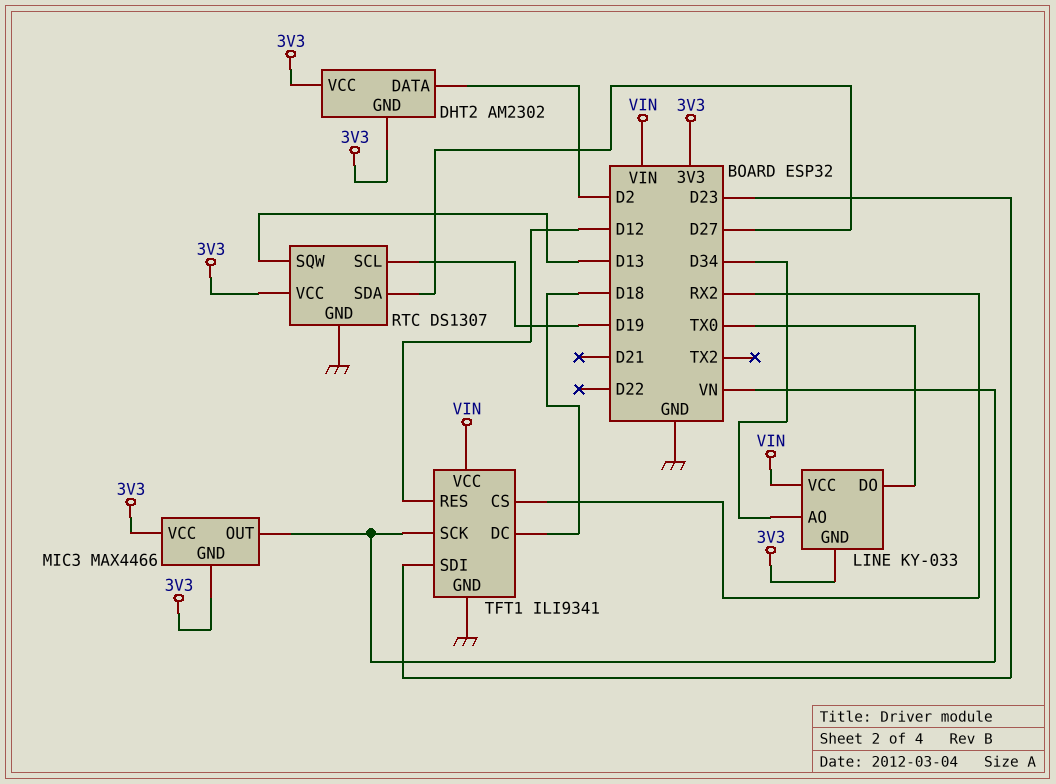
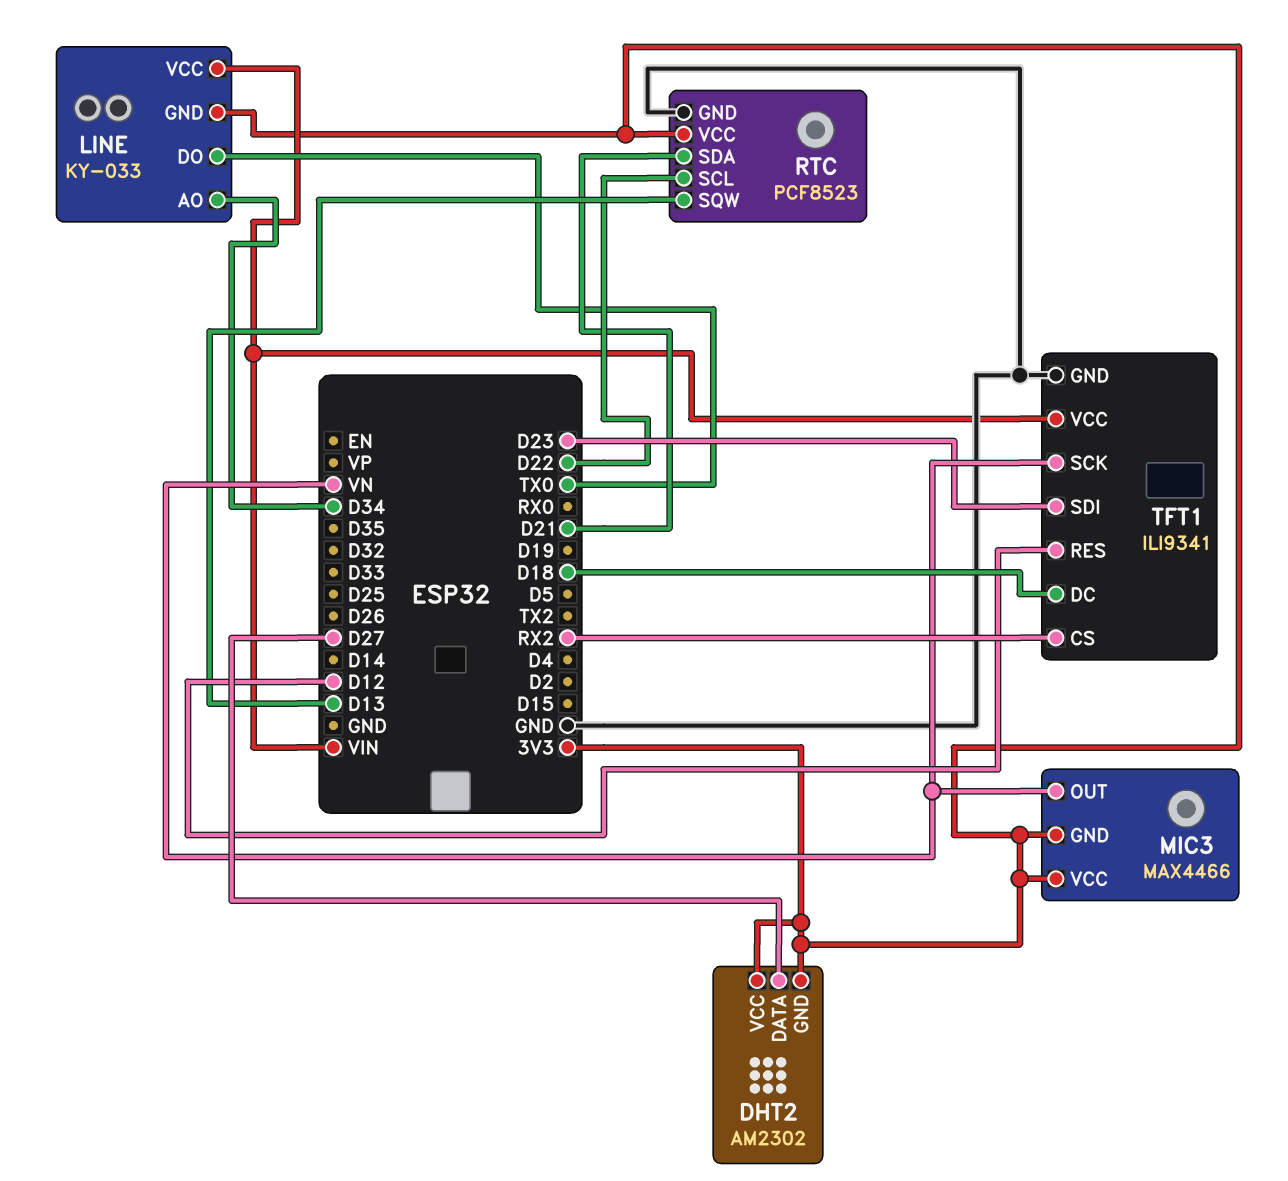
DHT2 pin DATA: D2 -> D27
RTC: DS1307 -> PCF8523
RTC pin SCL: D19 -> D22
RTC pin SDA: D27 -> D21

